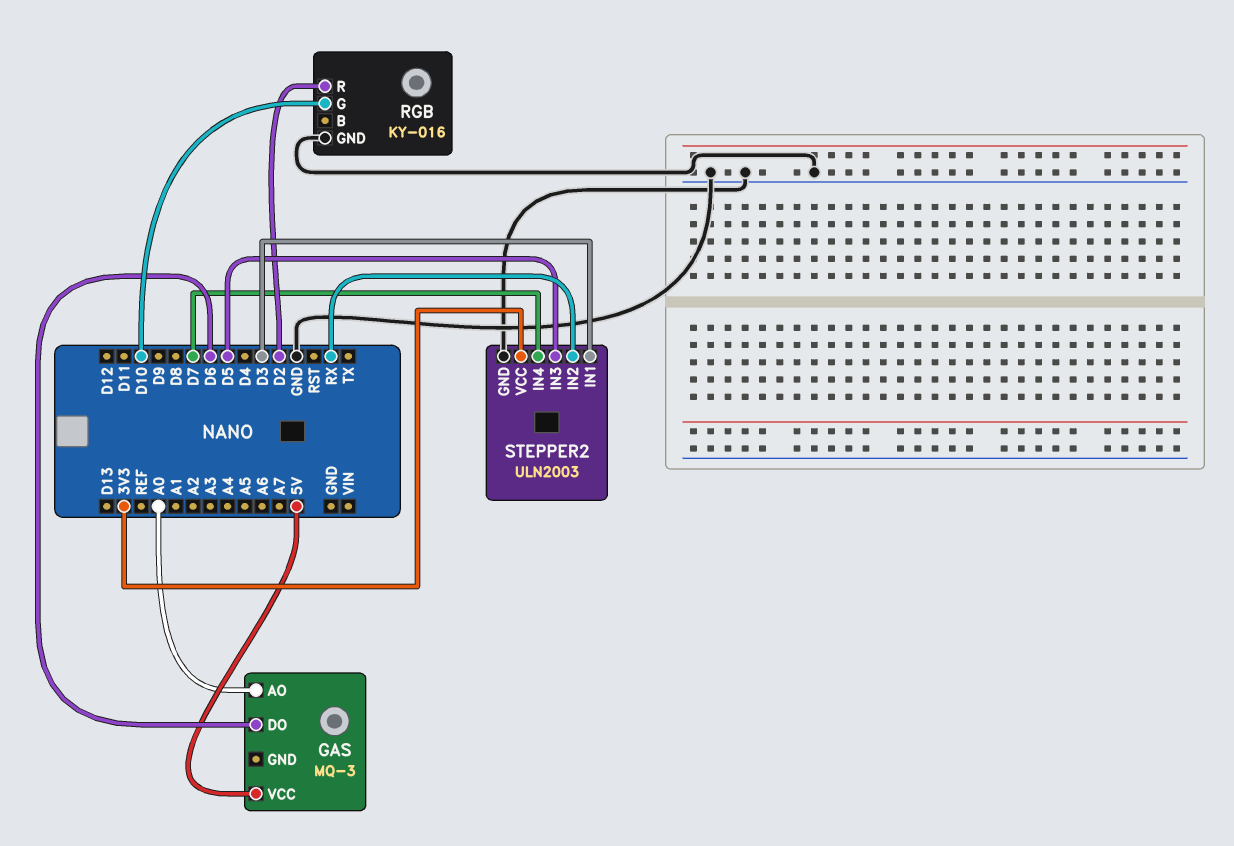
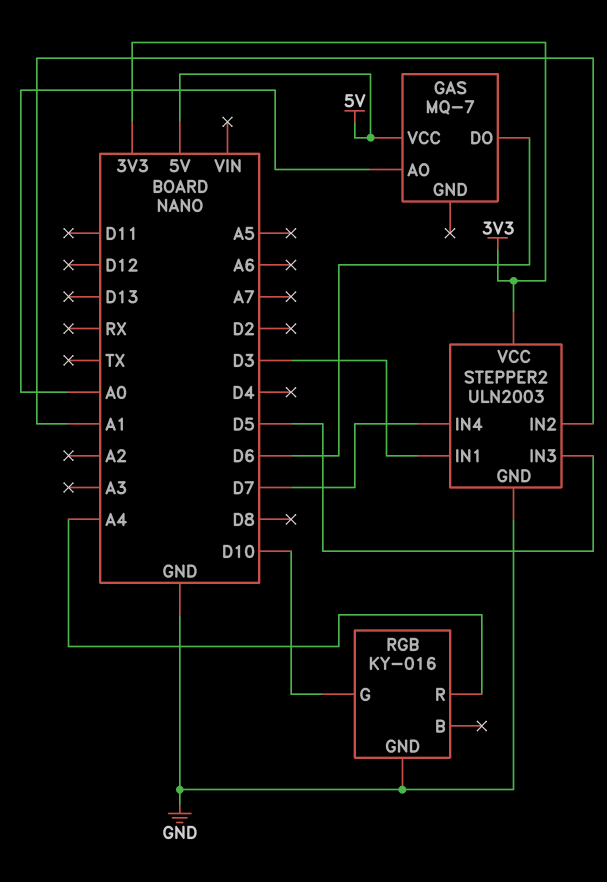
GAS: MQ-3 -> MQ-7
RGB pin R: D2 -> A4
STEPPER2 pin IN2: RX -> A1

